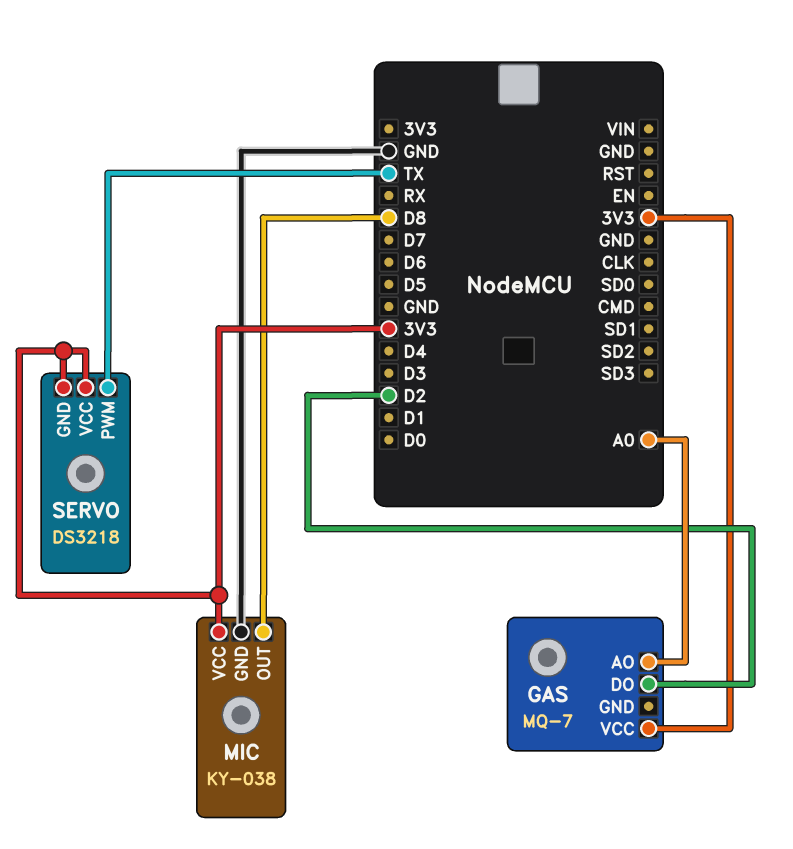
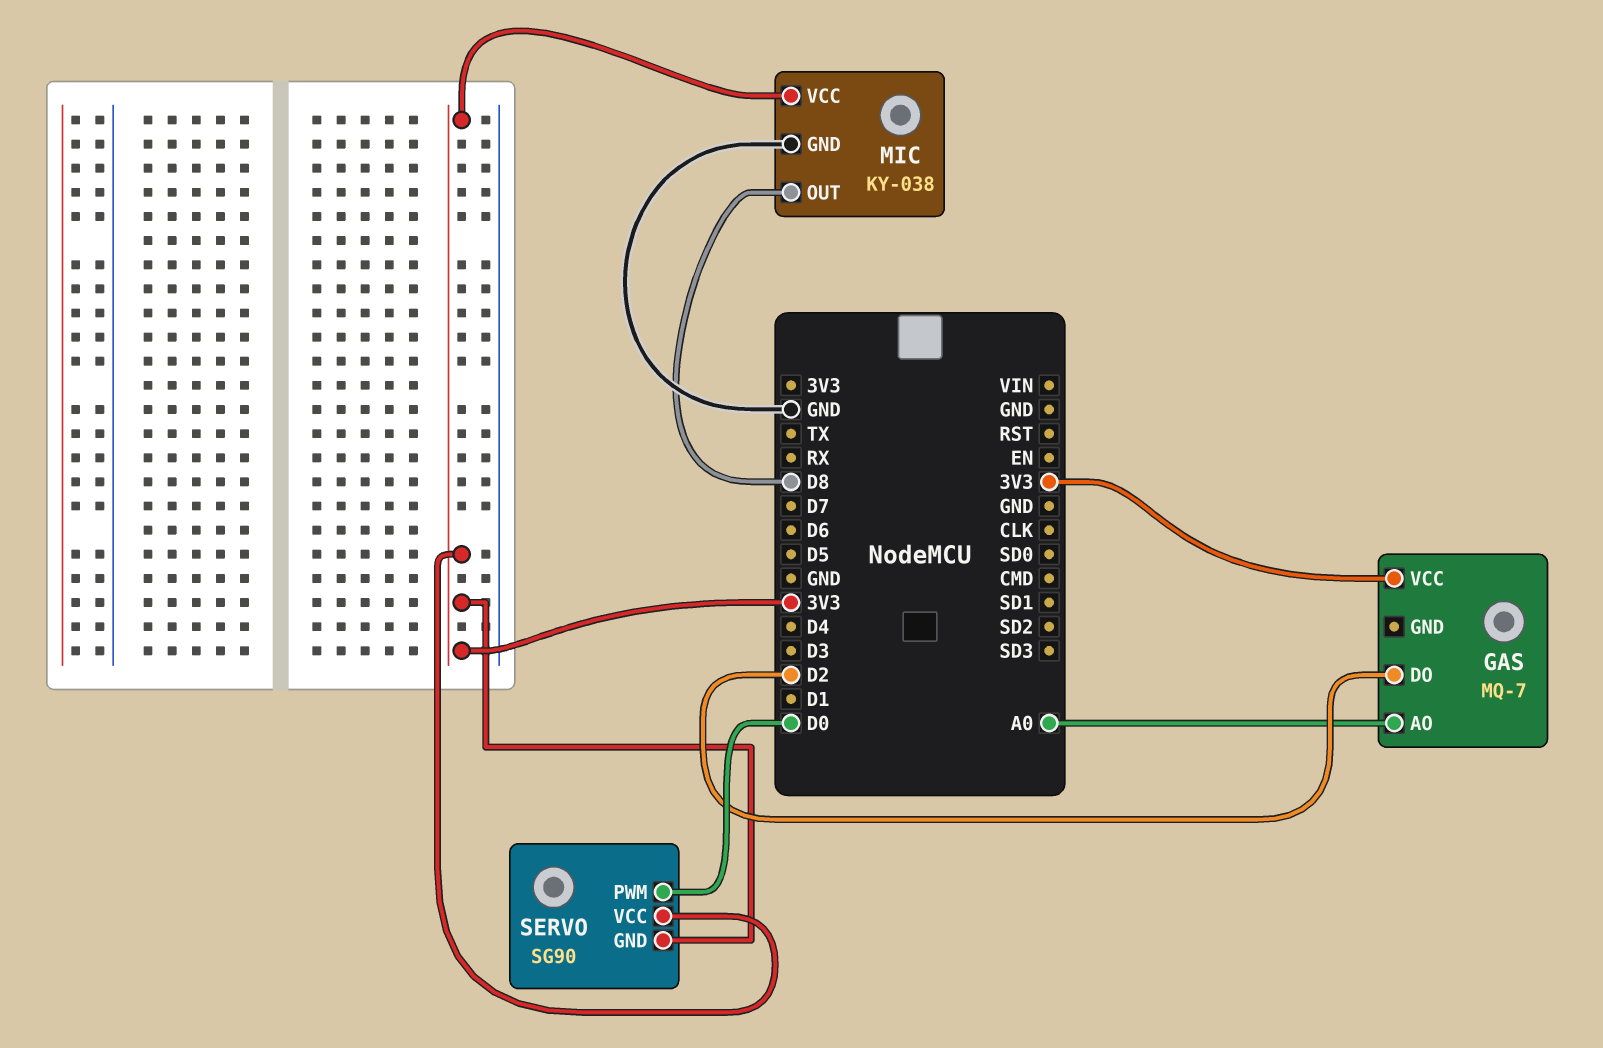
SERVO: DS3218 -> SG90
SERVO pin PWM: TX -> D0

